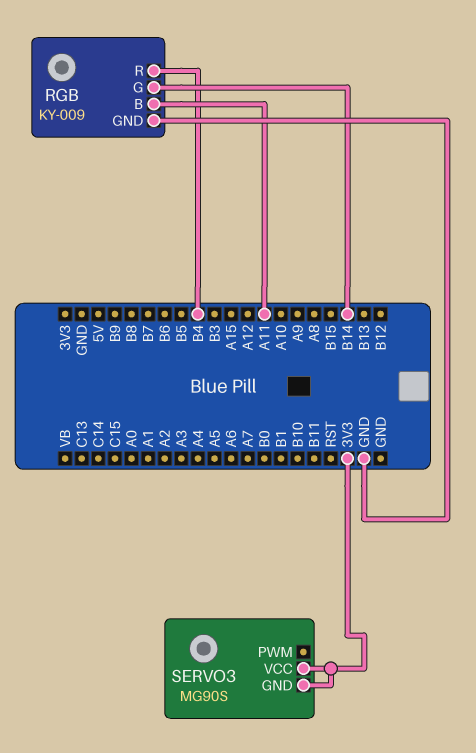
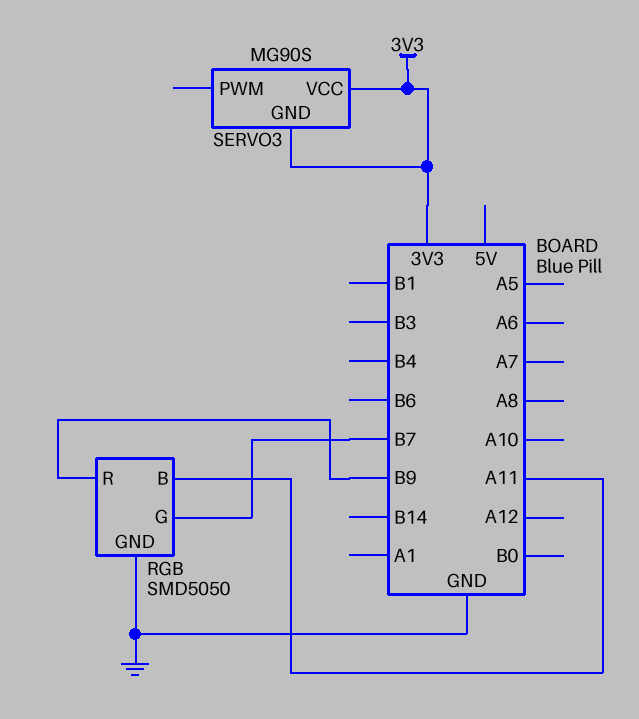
RGB: KY-009 -> SMD5050
RGB pin G: B14 -> B7
RGB pin R: B4 -> B9

